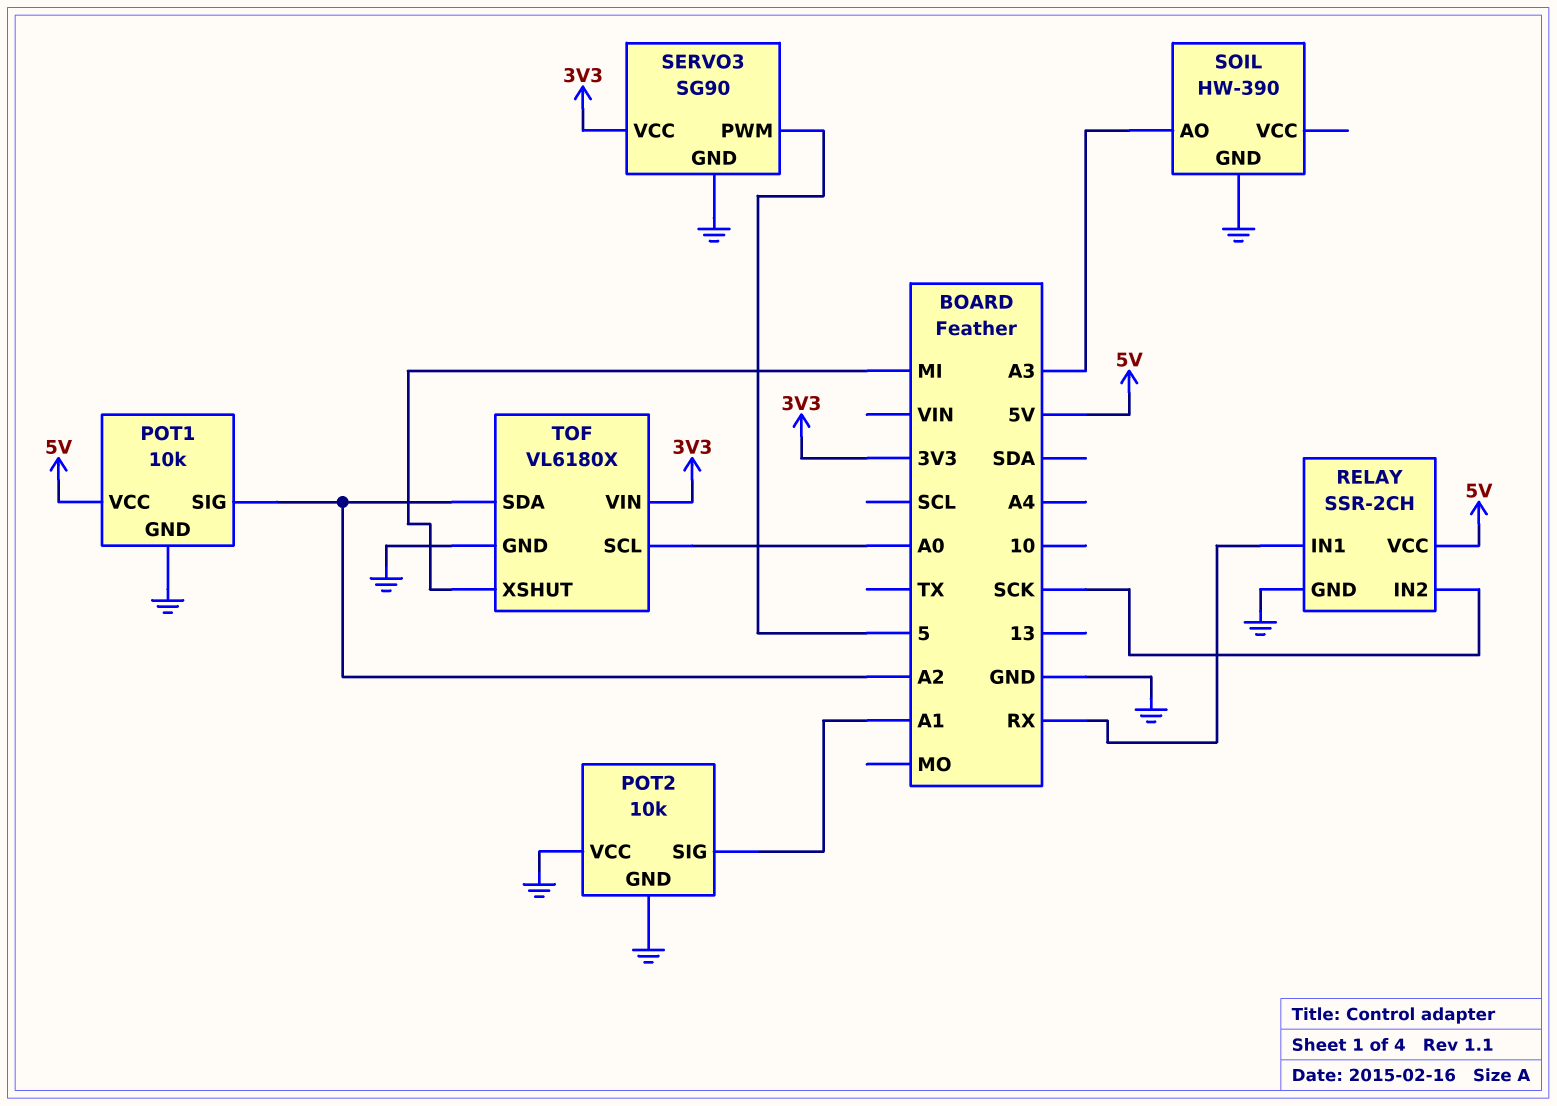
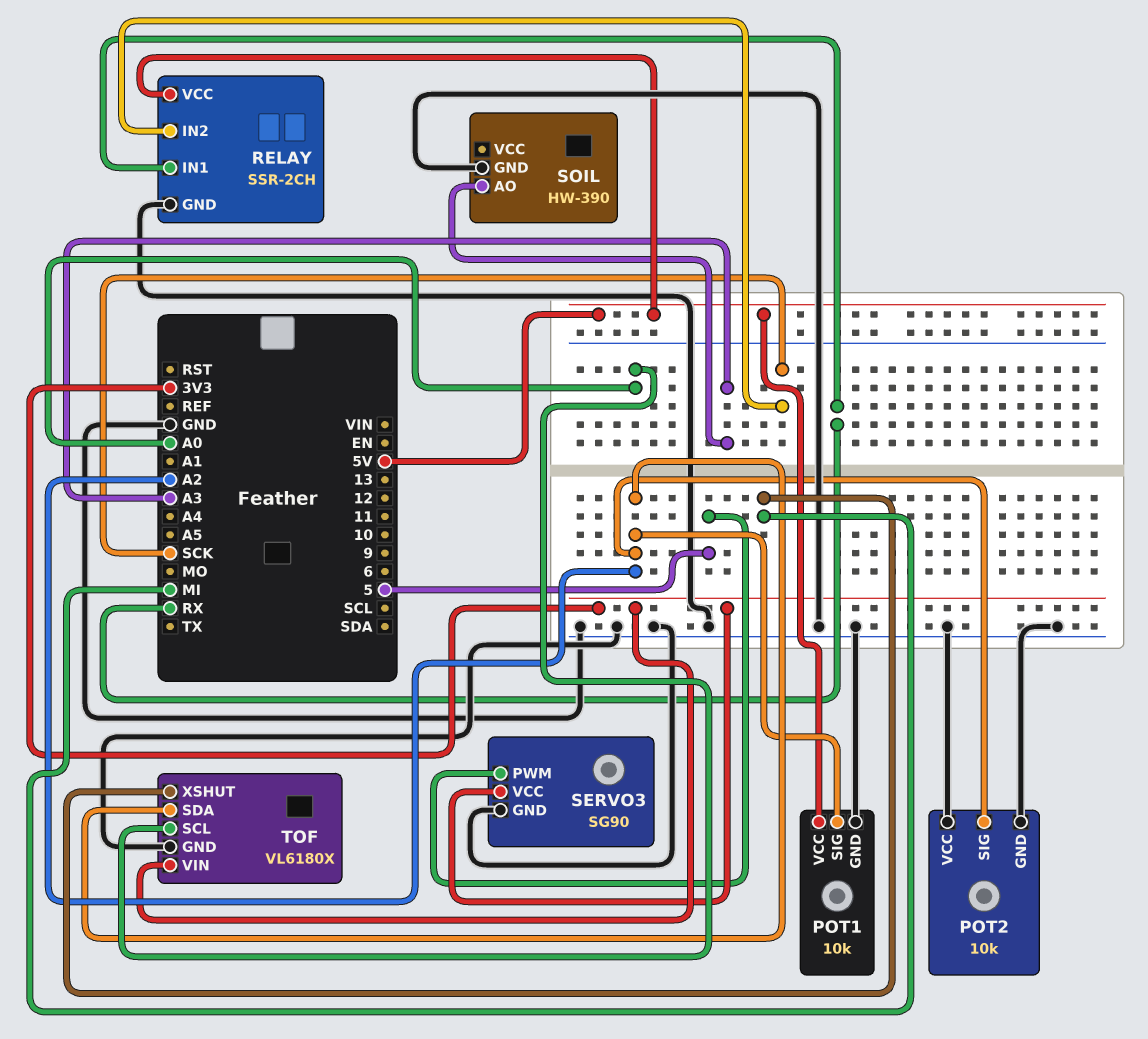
POT2 pin SIG: A1 -> A2

